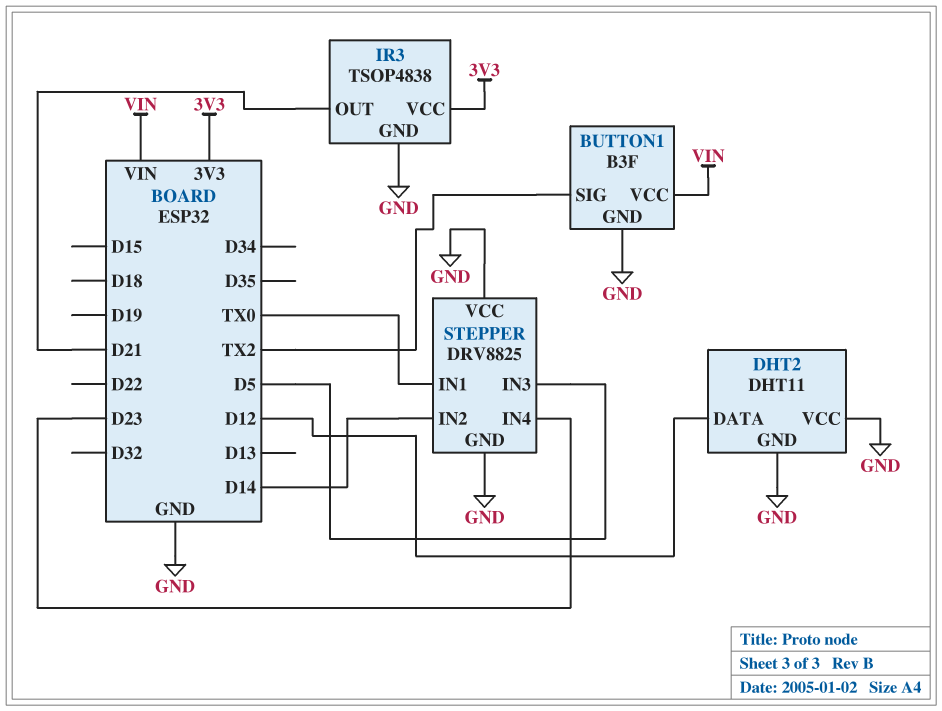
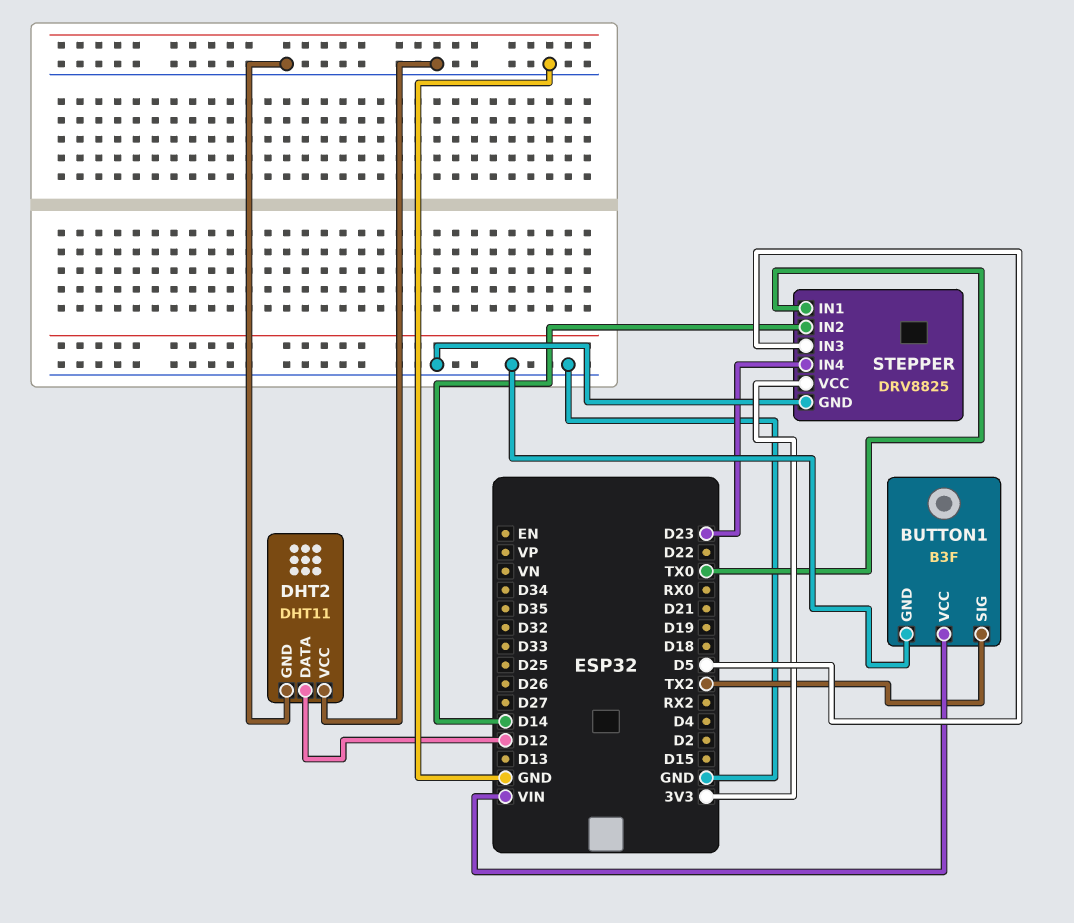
IR3: TSOP4838 -> none
IR3 pin GND: GND -> none
IR3 pin OUT: D21 -> none
IR3 pin VCC: 3V3 -> none
STEPPER pin VCC: GND -> 3V3

